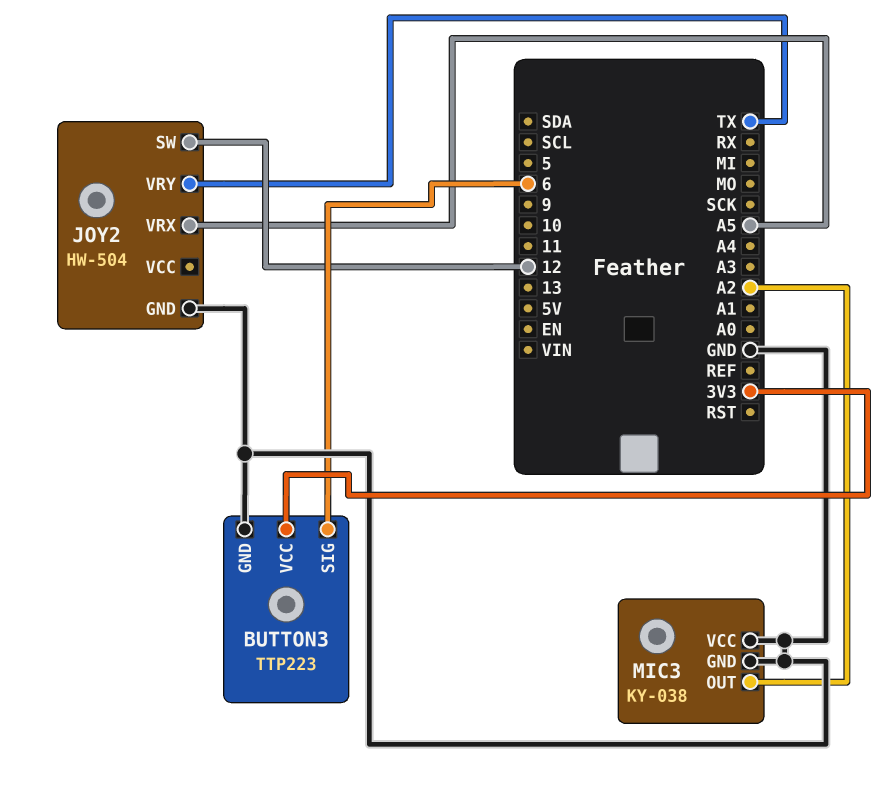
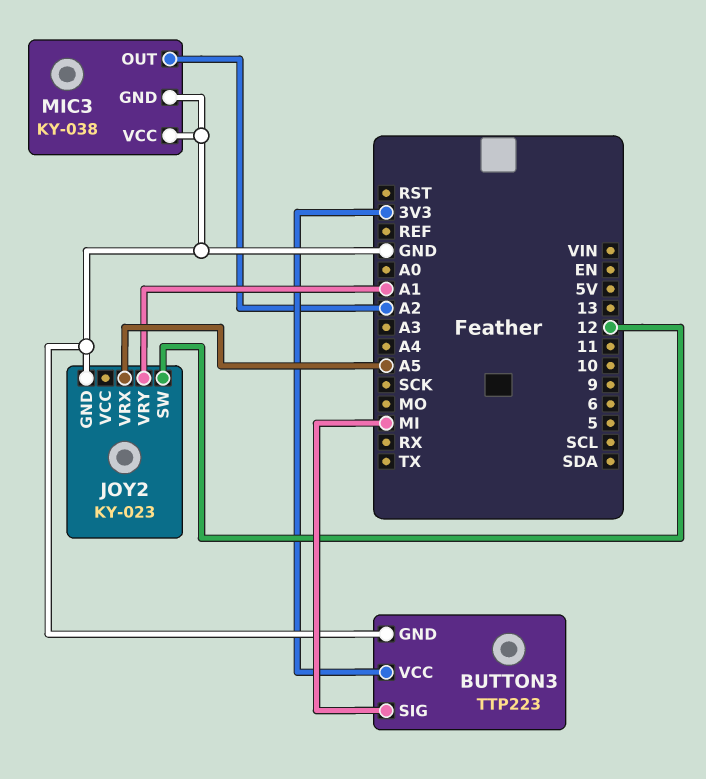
BUTTON3 pin SIG: 6 -> MI
JOY2: HW-504 -> KY-023
JOY2 pin VRY: TX -> A1

